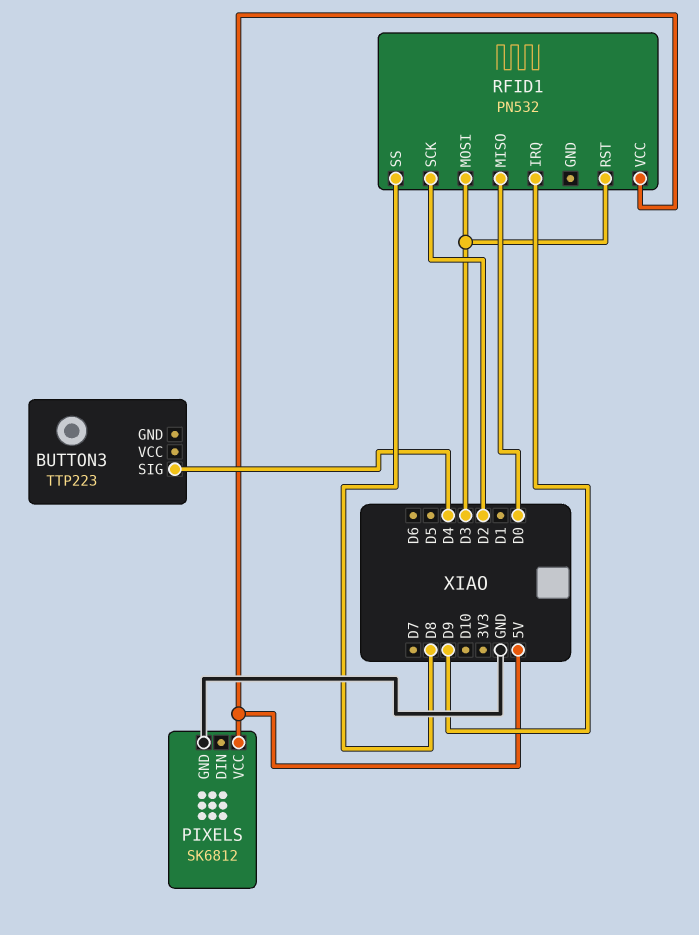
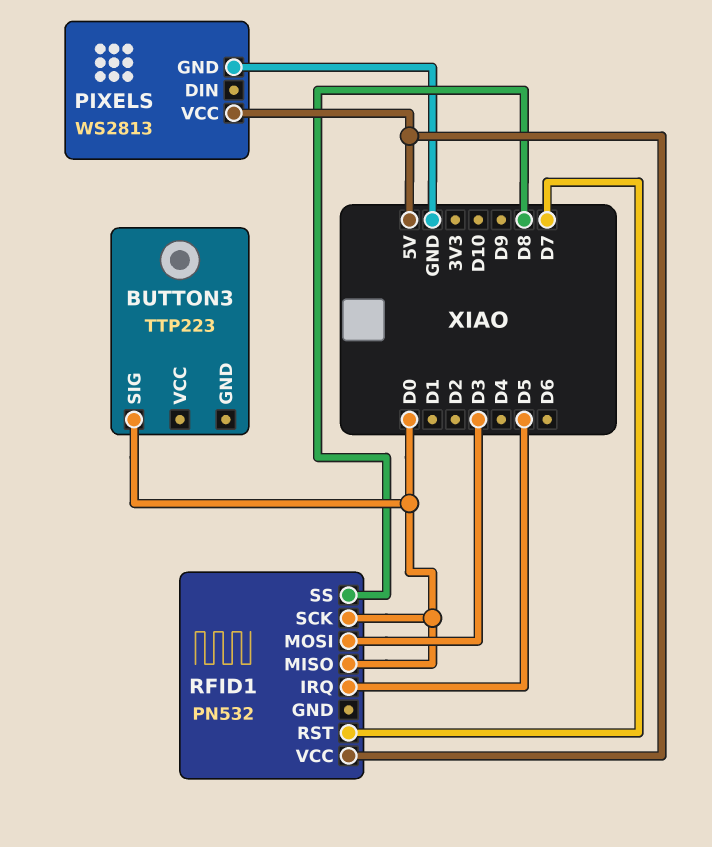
BUTTON3 pin SIG: D4 -> D0
PIXELS: SK6812 -> WS2813
RFID1 pin IRQ: D9 -> D5
RFID1 pin RST: D3 -> D7
RFID1 pin SCK: D2 -> D0

